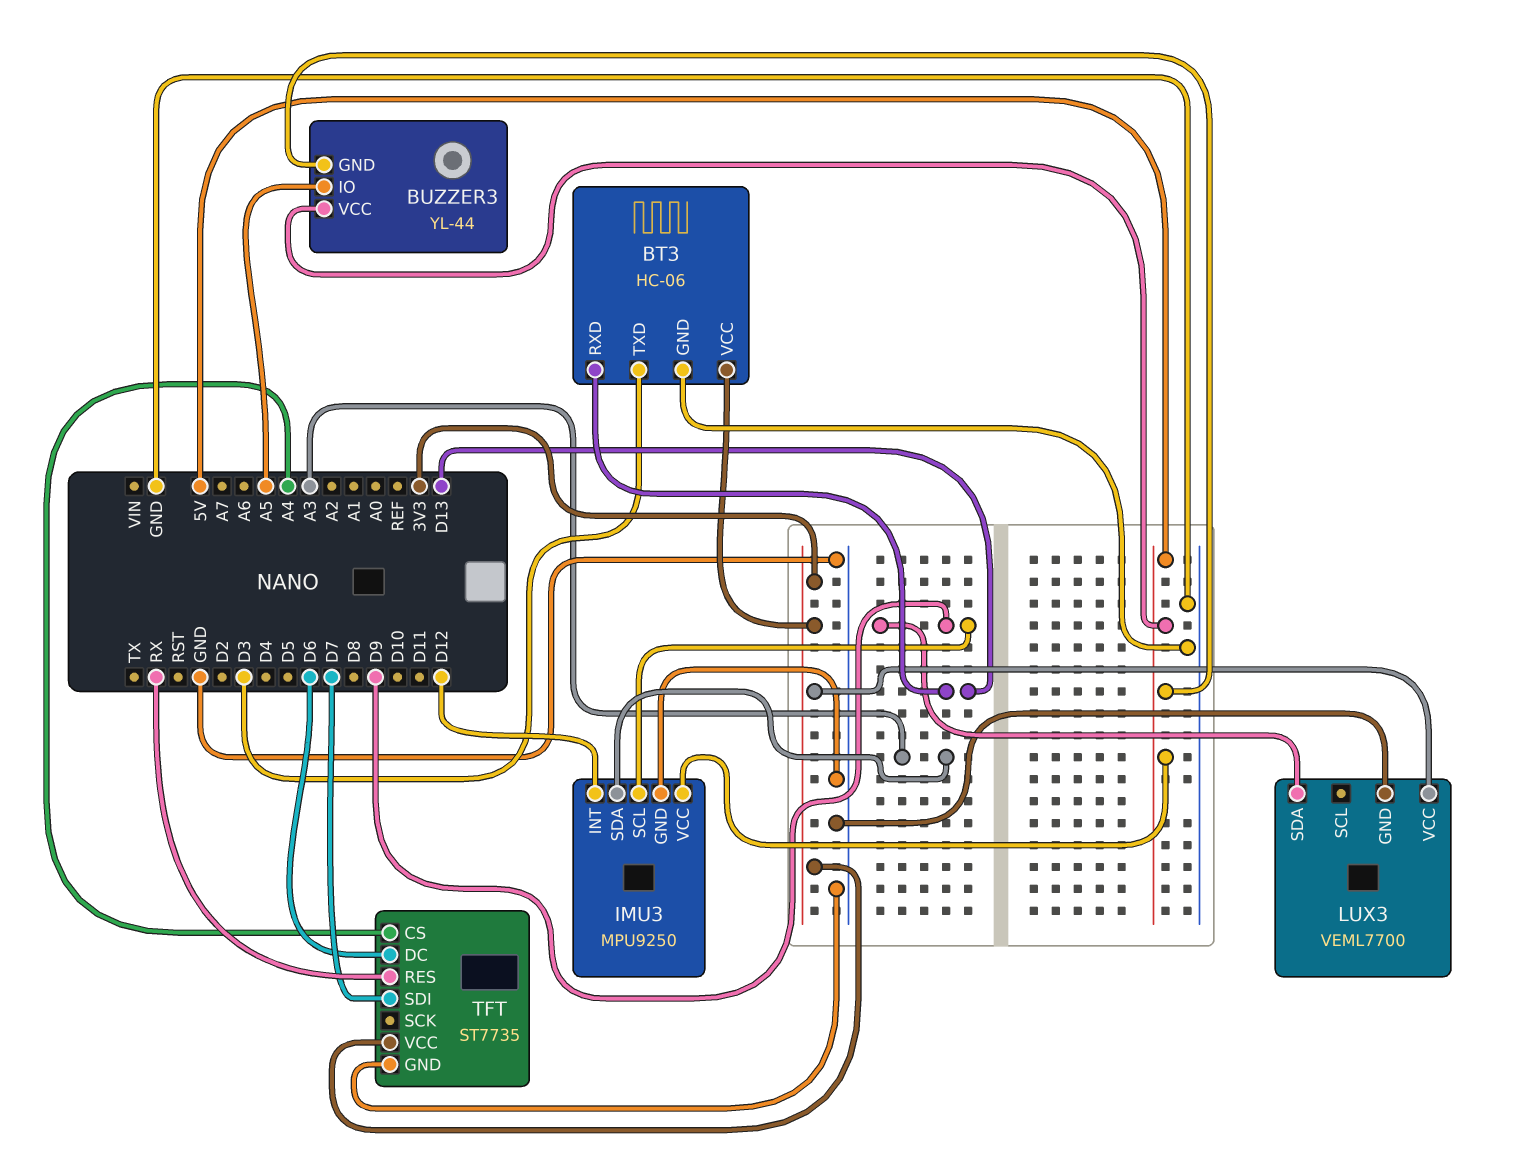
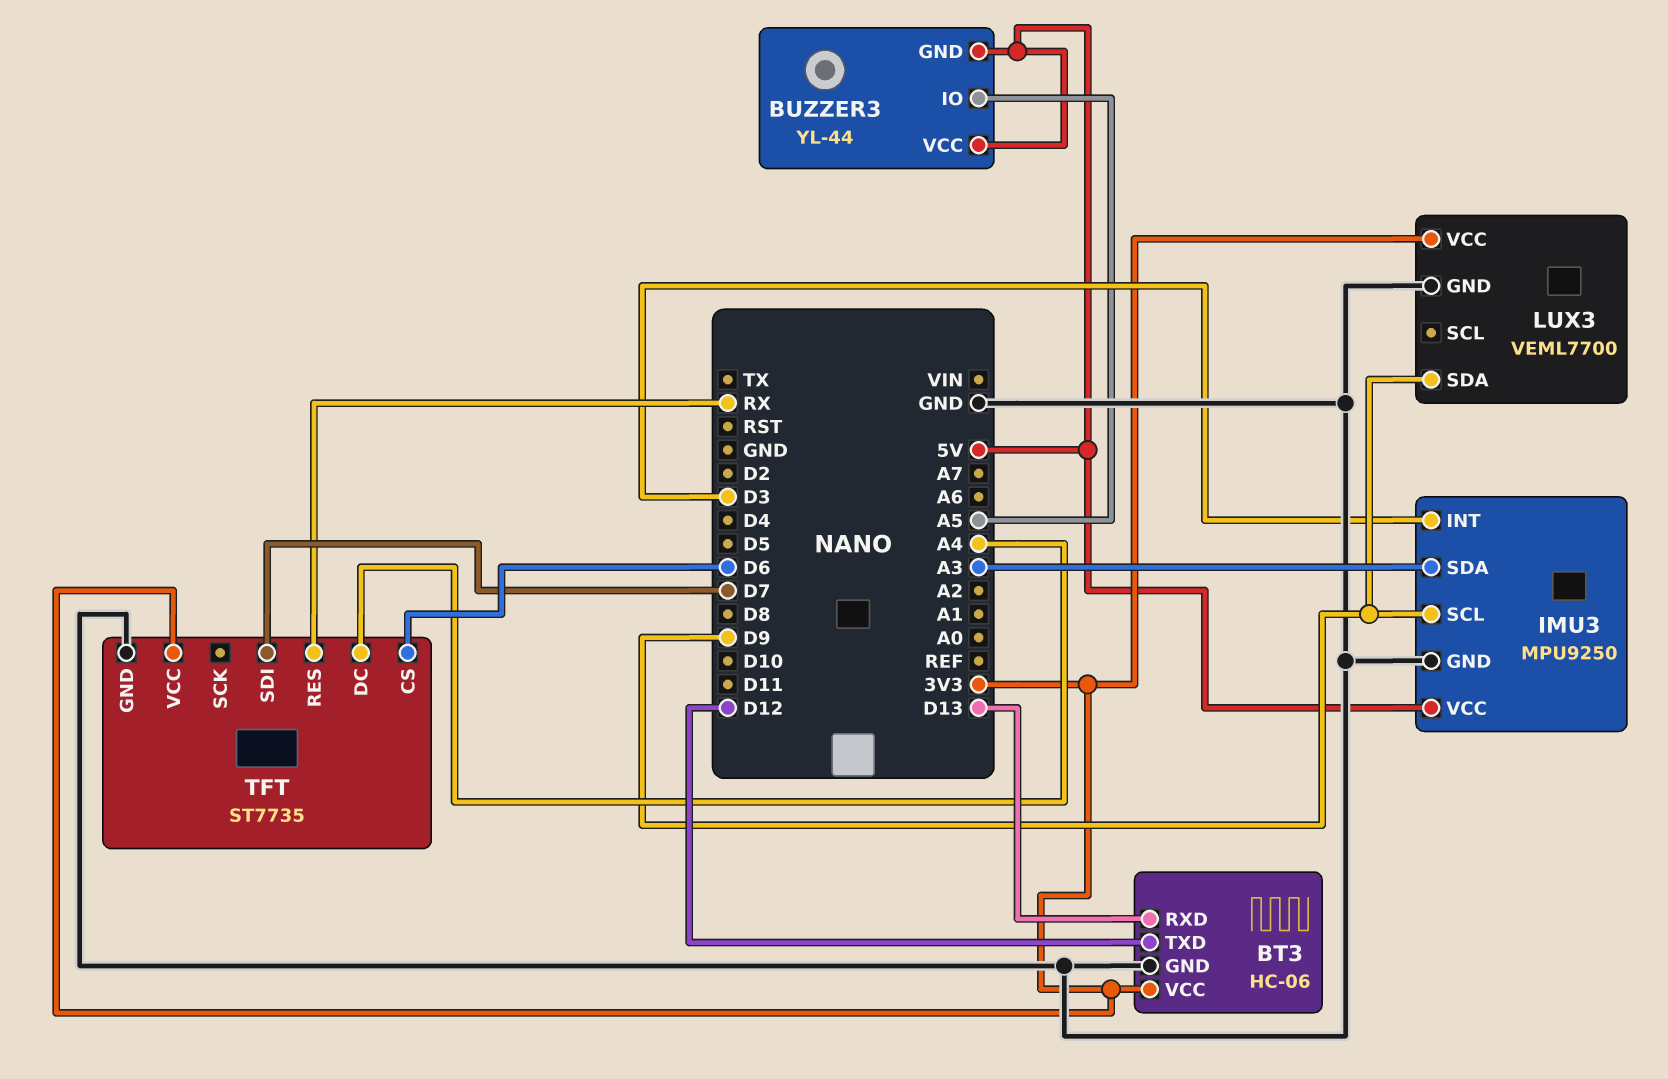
BT3 pin TXD: D3 -> D12
IMU3 pin INT: D12 -> D3
TFT pin CS: A4 -> D6
TFT pin DC: D6 -> A4

